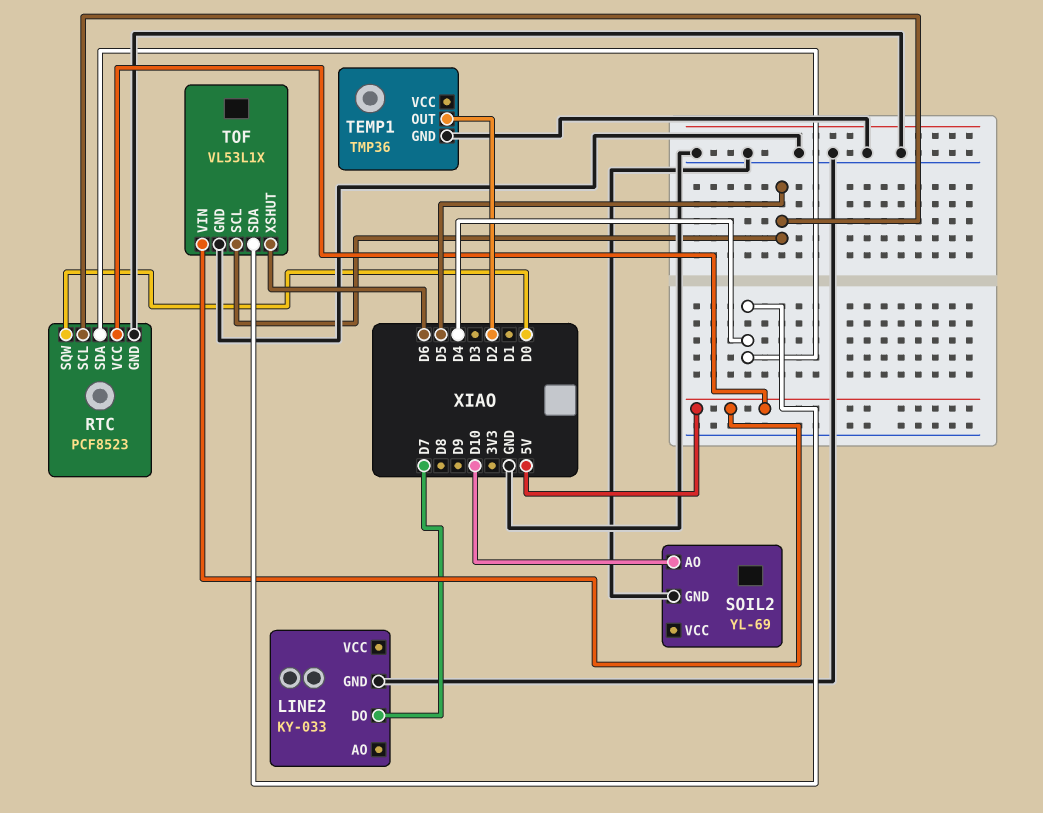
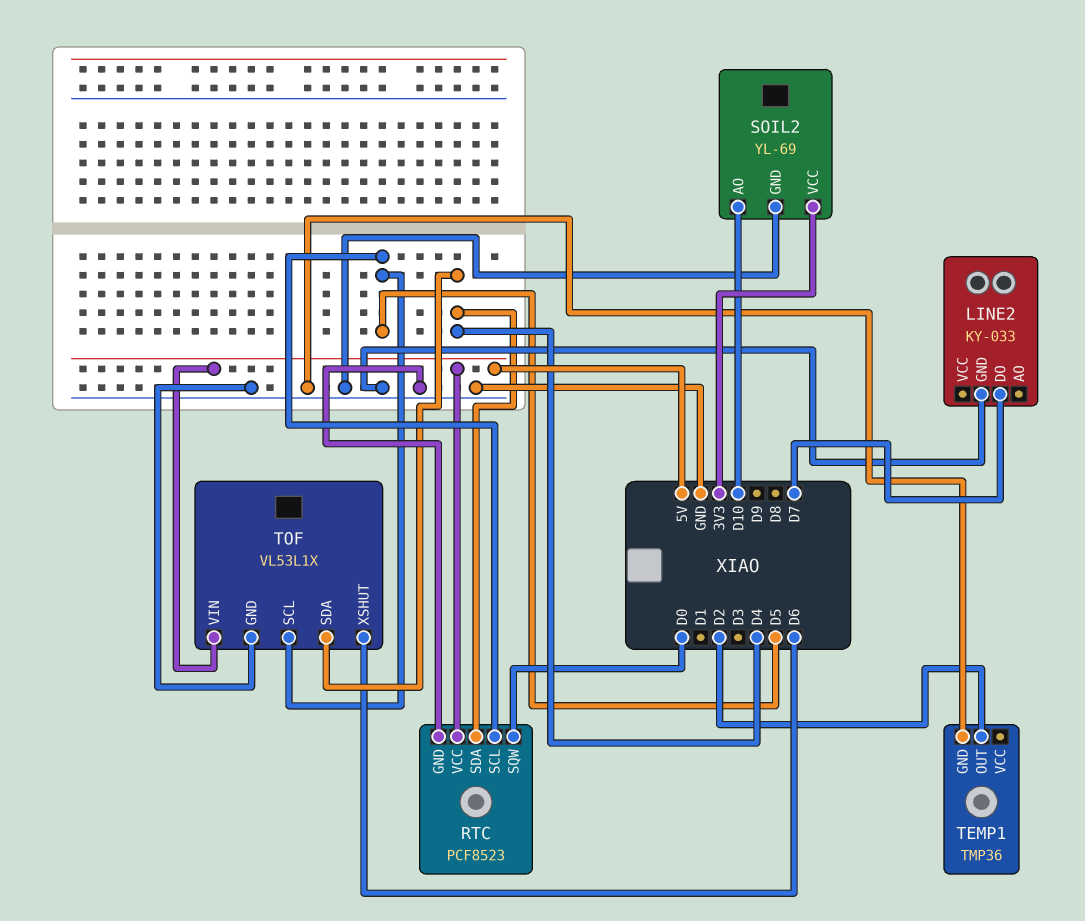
SOIL2 pin VCC: none -> 3V3

